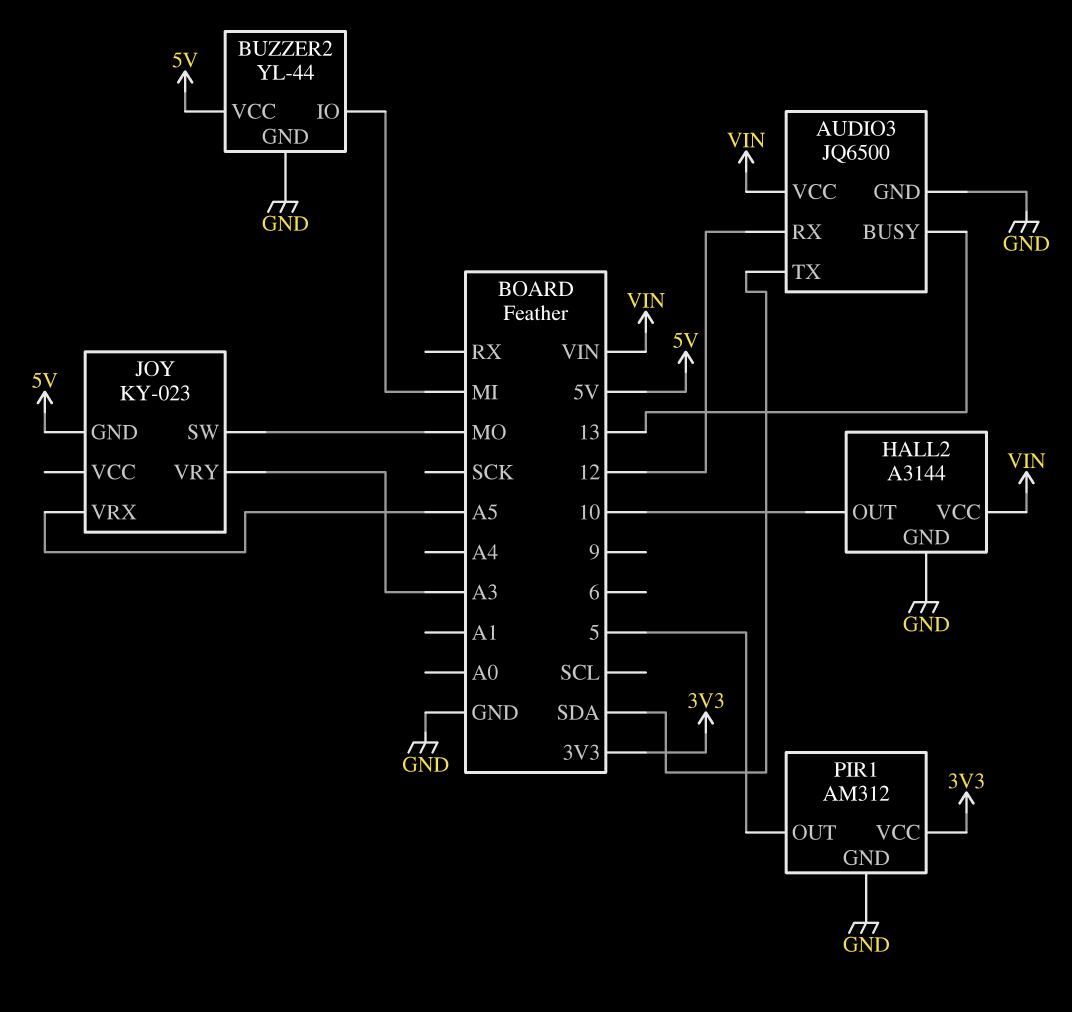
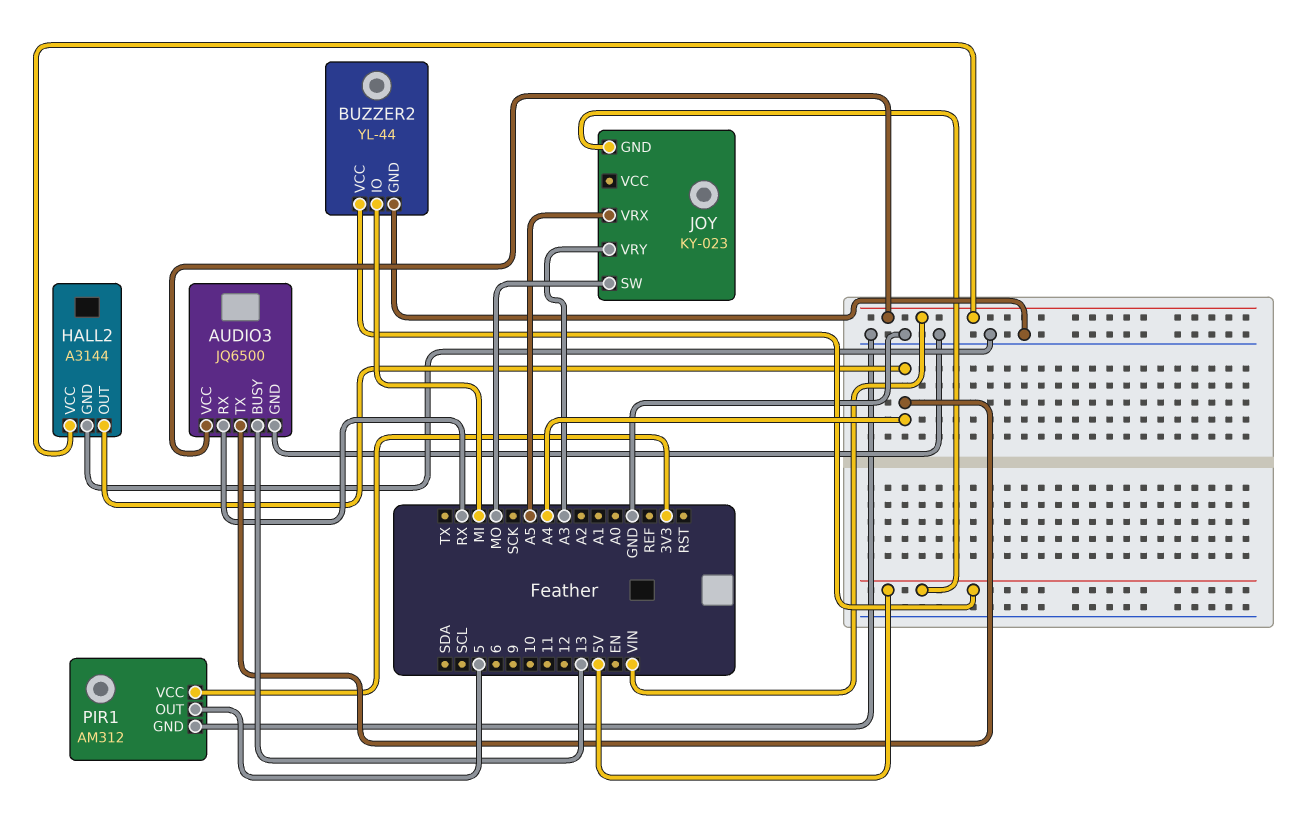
AUDIO3 pin RX: 12 -> RX
AUDIO3 pin TX: SDA -> A4
HALL2 pin OUT: 10 -> A4

